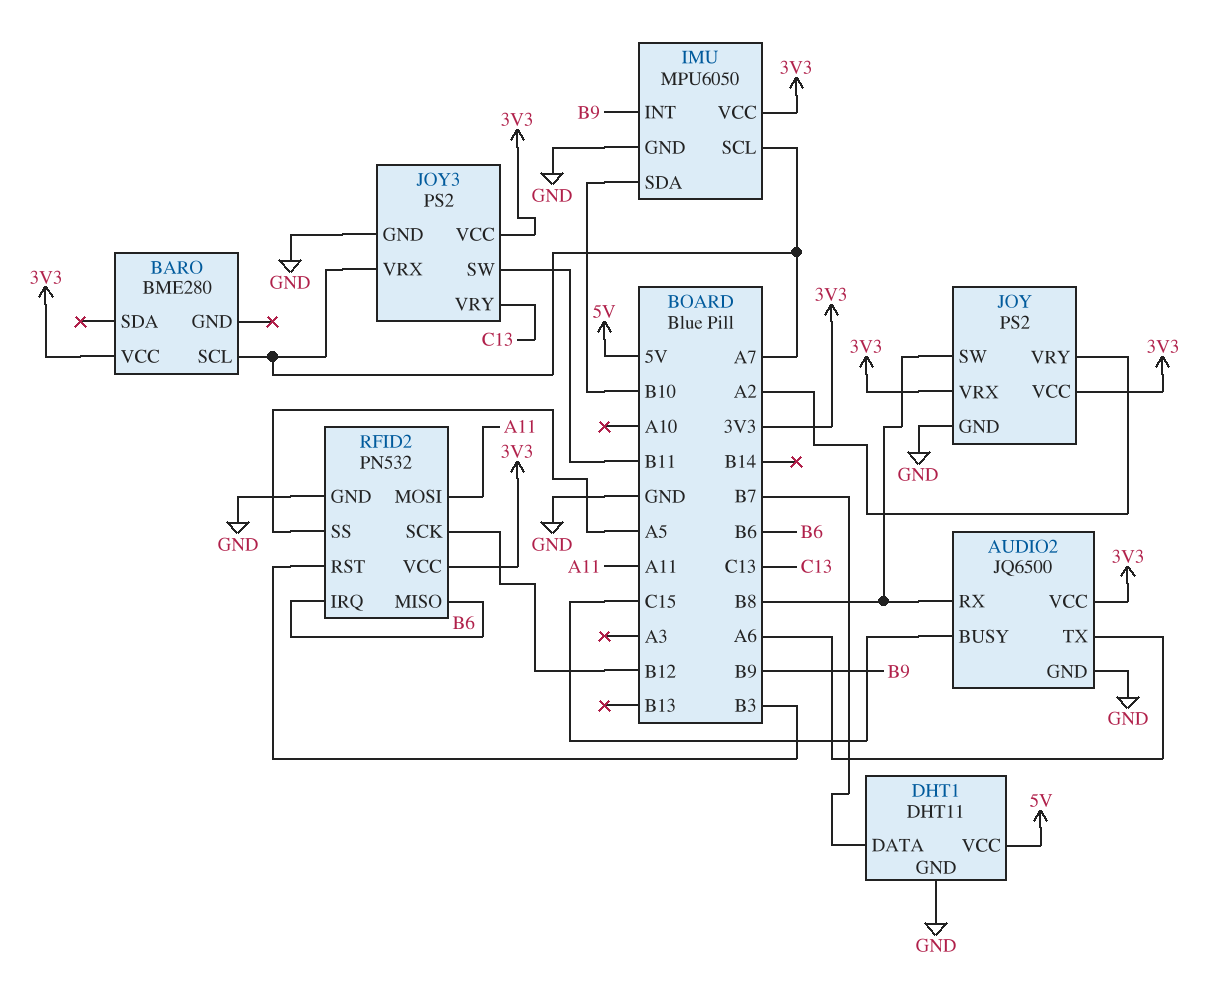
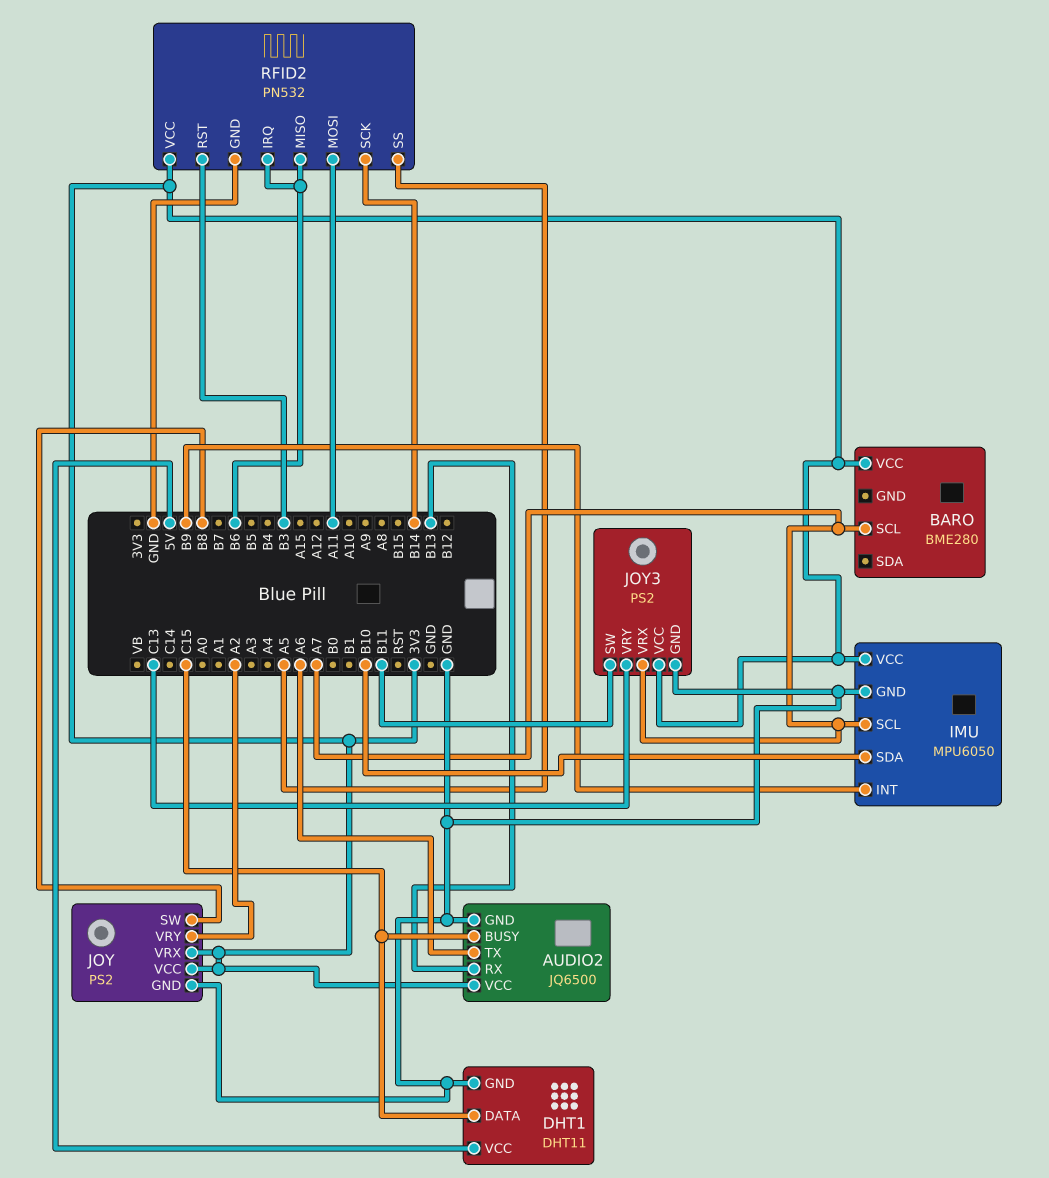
AUDIO2 pin RX: B8 -> B13
DHT1 pin DATA: B7 -> C15
RFID2 pin SCK: B12 -> B14

